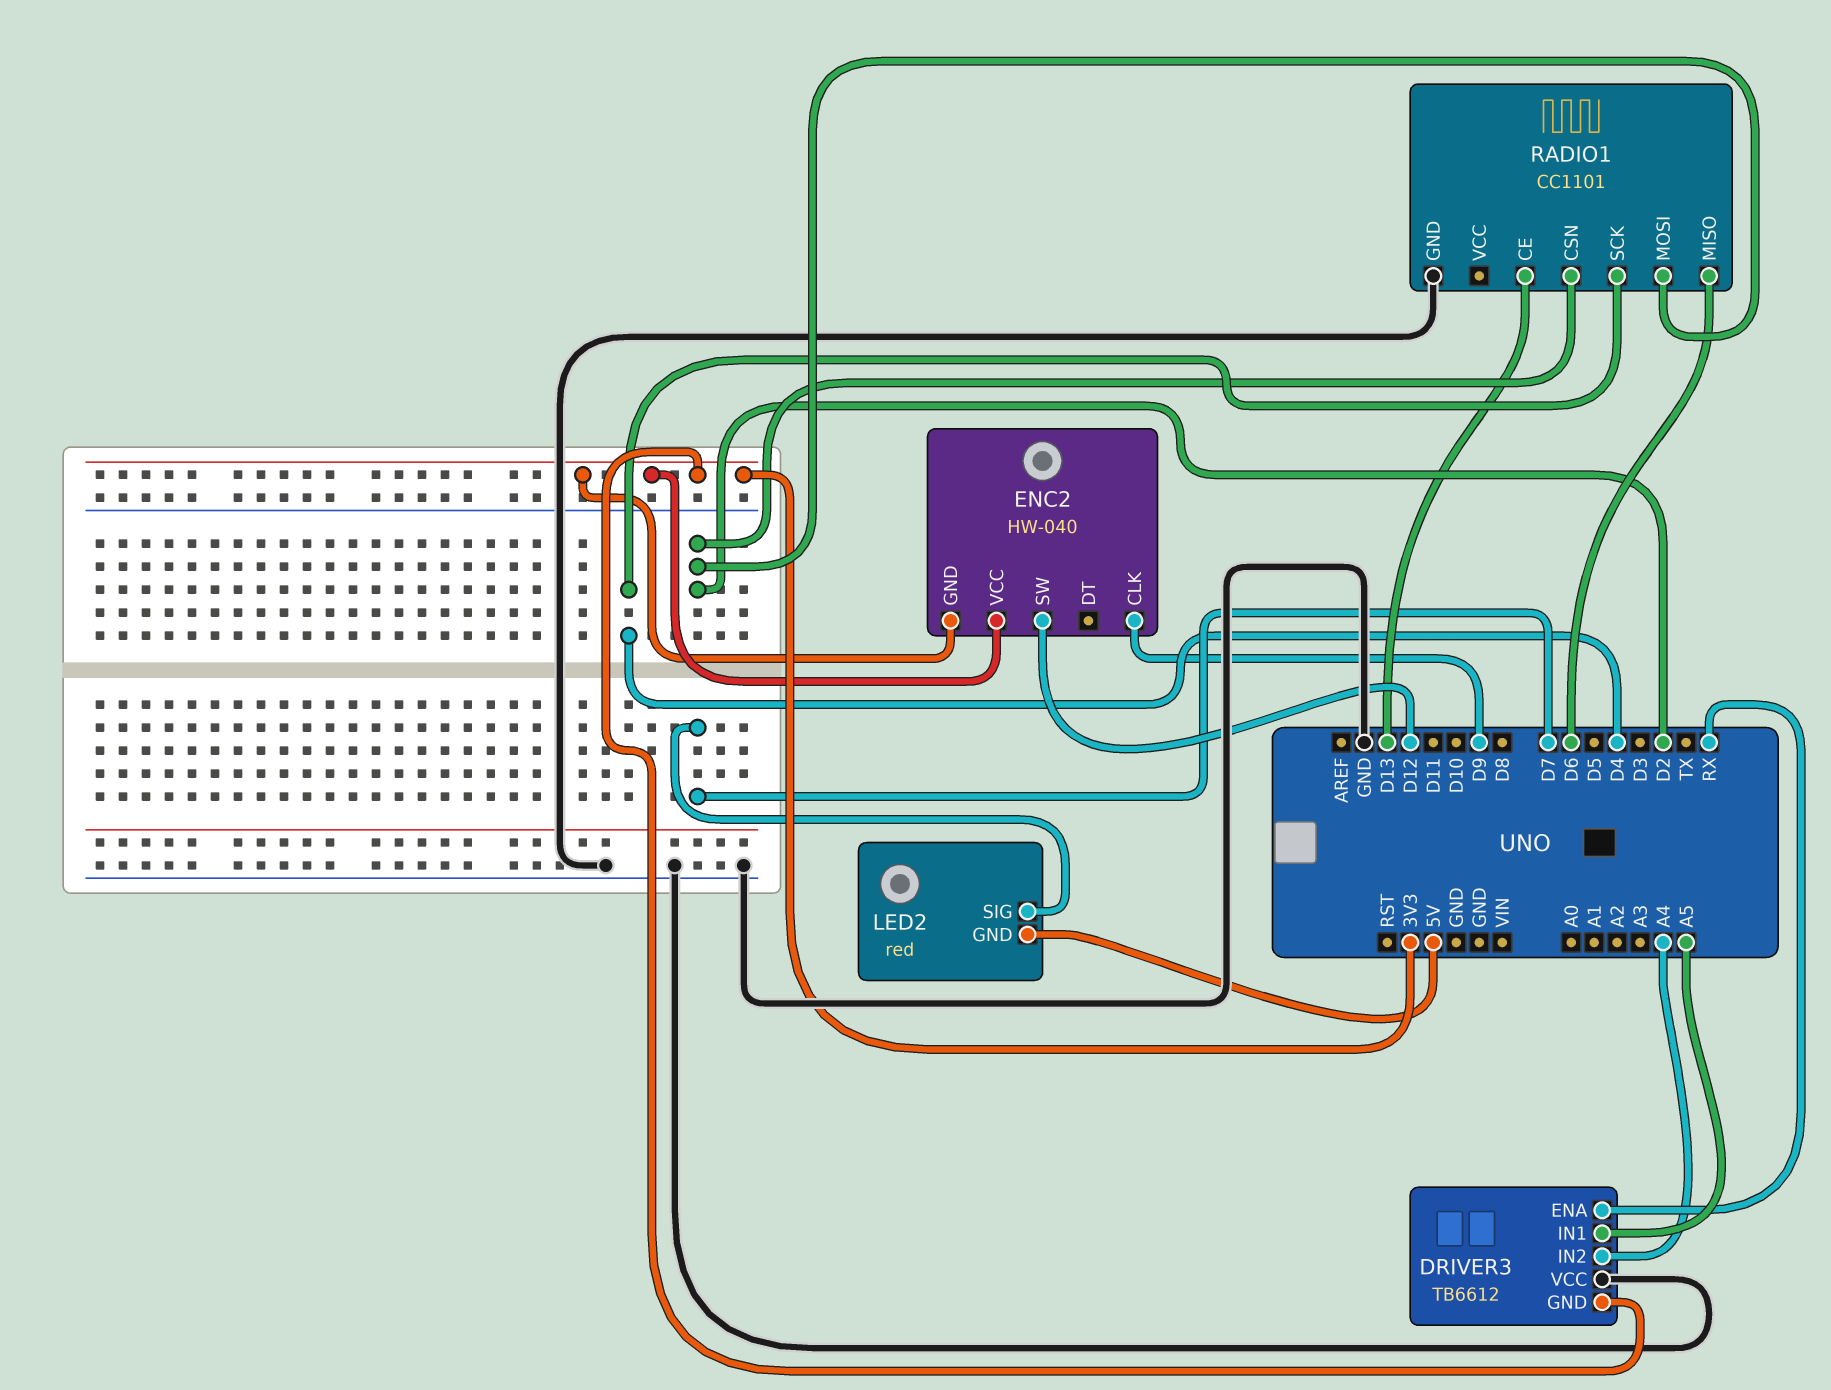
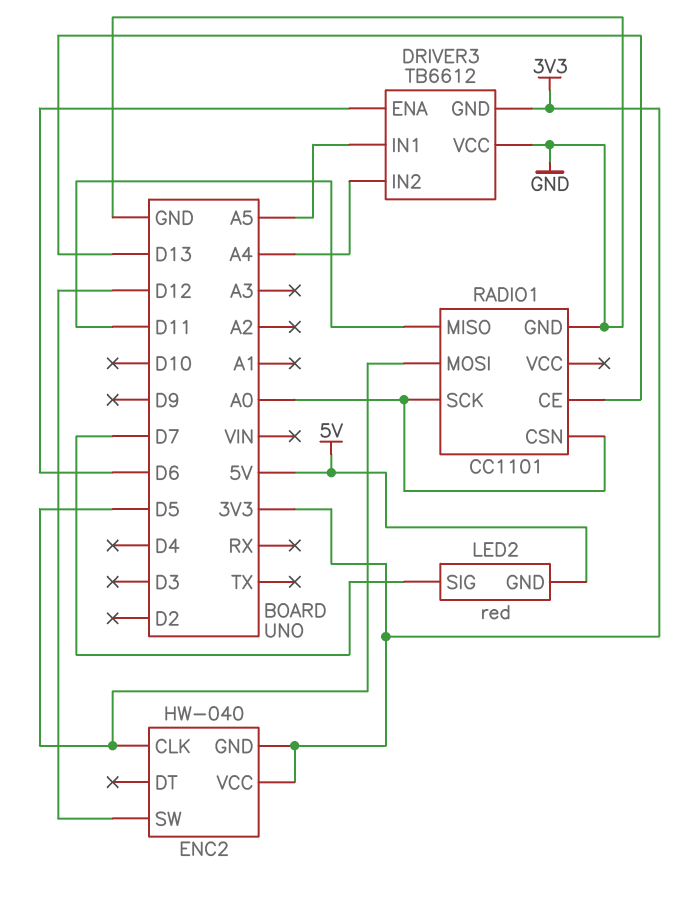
DRIVER3 pin ENA: RX -> D6
ENC2 pin CLK: D9 -> D5
RADIO1 pin CSN: D2 -> A0
RADIO1 pin MISO: D6 -> D11
RADIO1 pin MOSI: D2 -> D5
RADIO1 pin SCK: D4 -> A0

